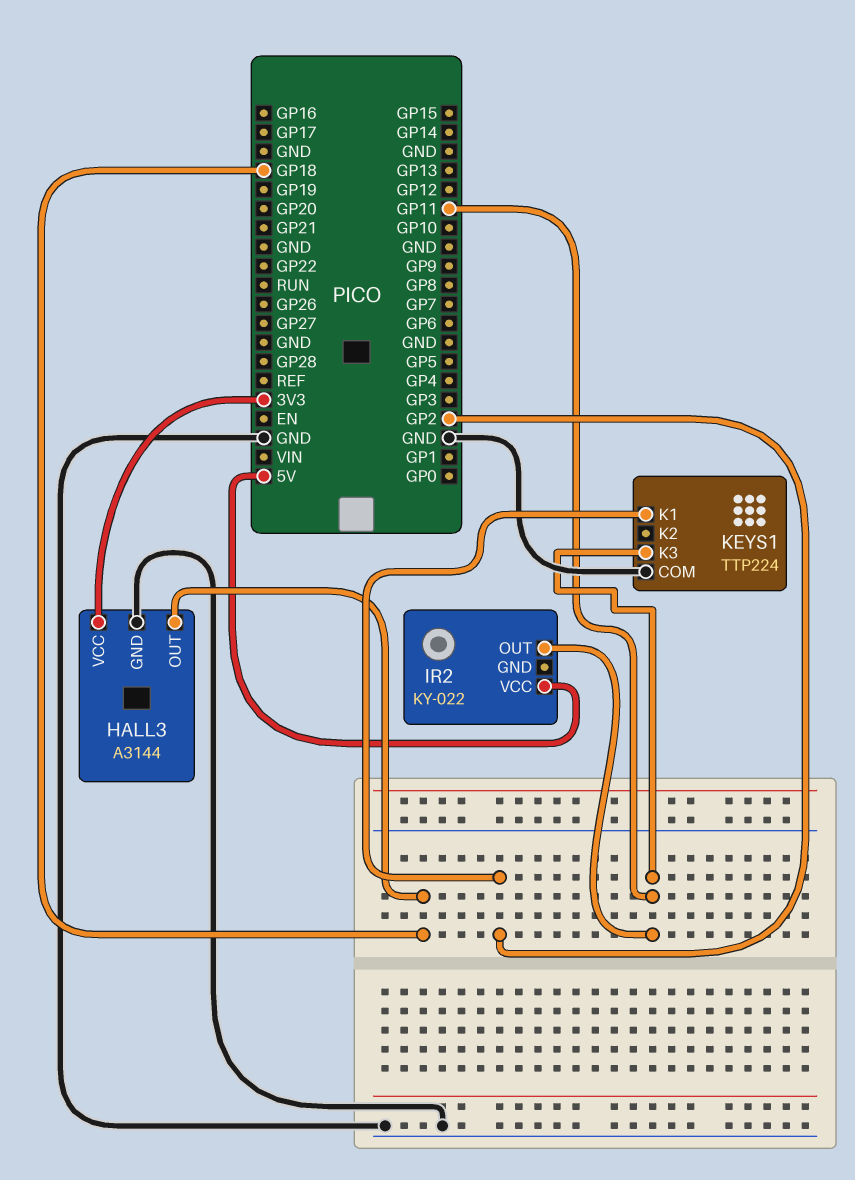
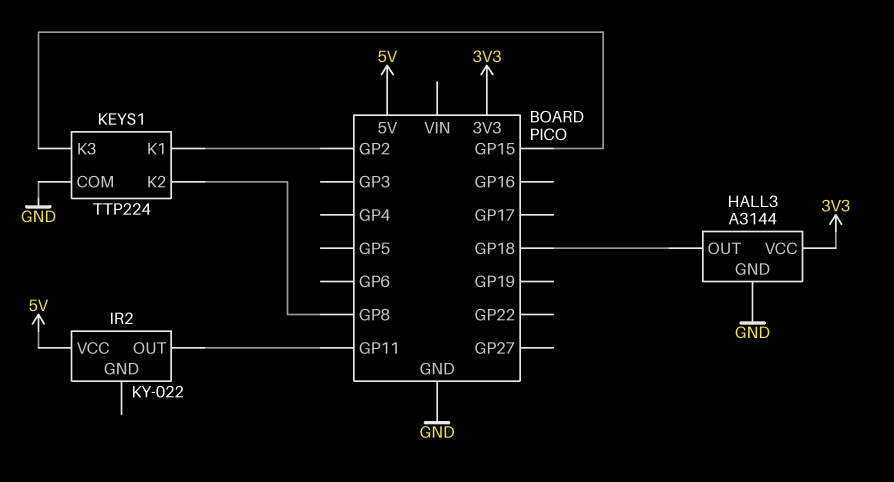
KEYS1 pin K2: none -> GP8
KEYS1 pin K3: GP11 -> GP15

